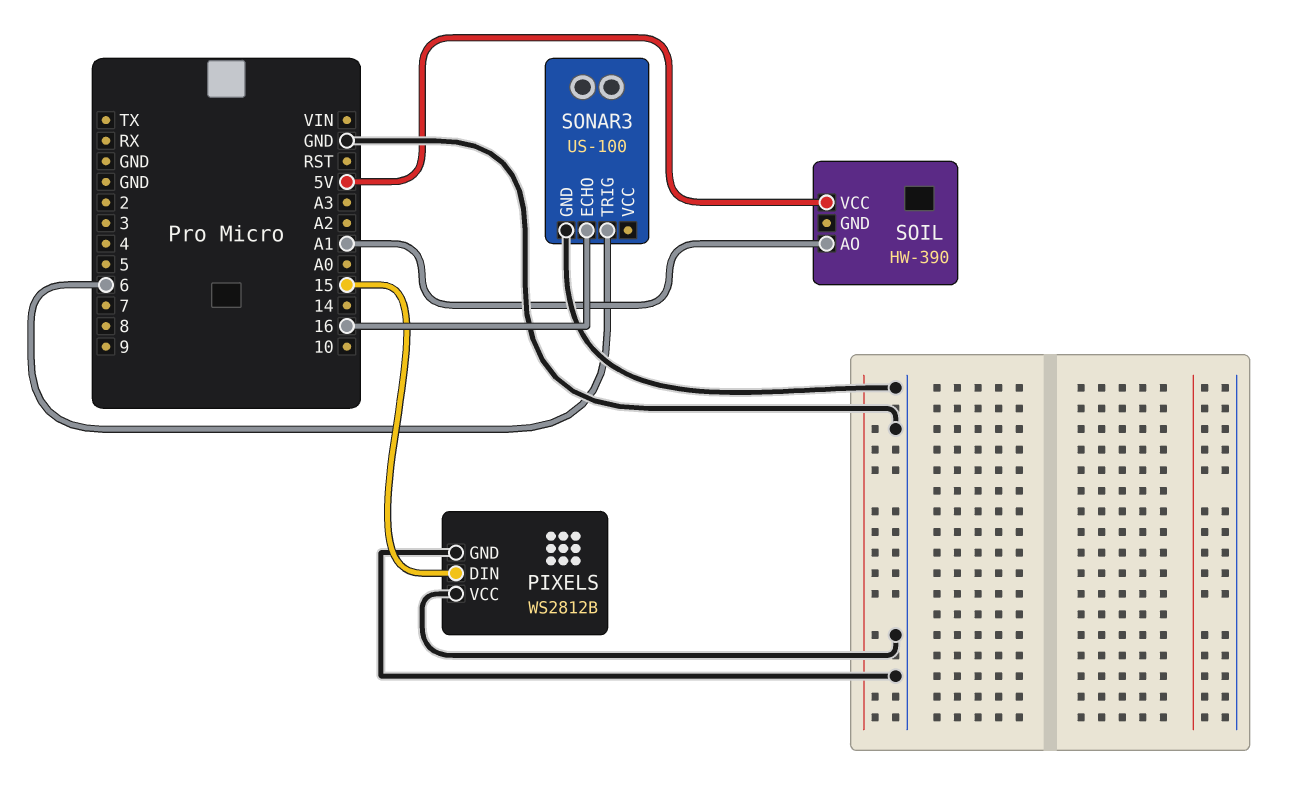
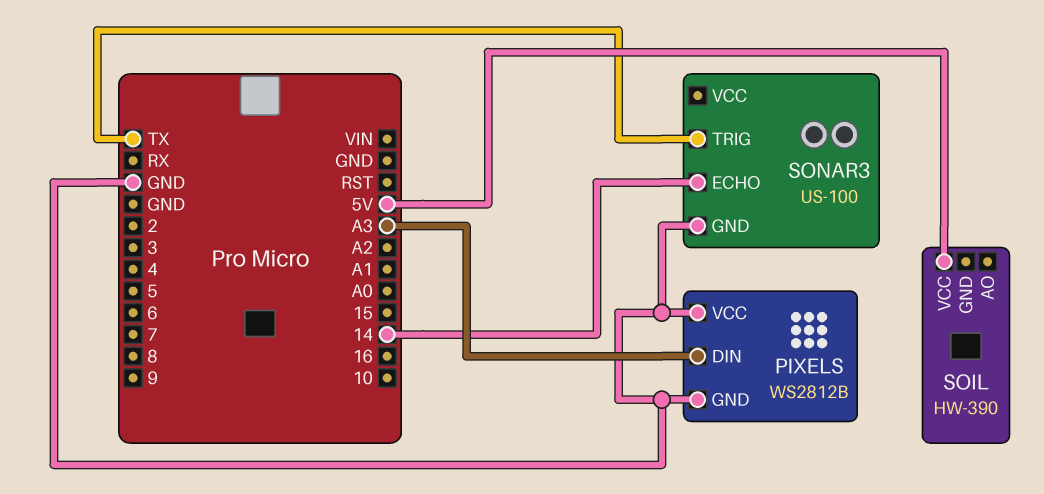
PIXELS pin DIN: 15 -> A3
SOIL pin AO: A1 -> none
SONAR3 pin ECHO: 16 -> 14
SONAR3 pin TRIG: 6 -> TX

